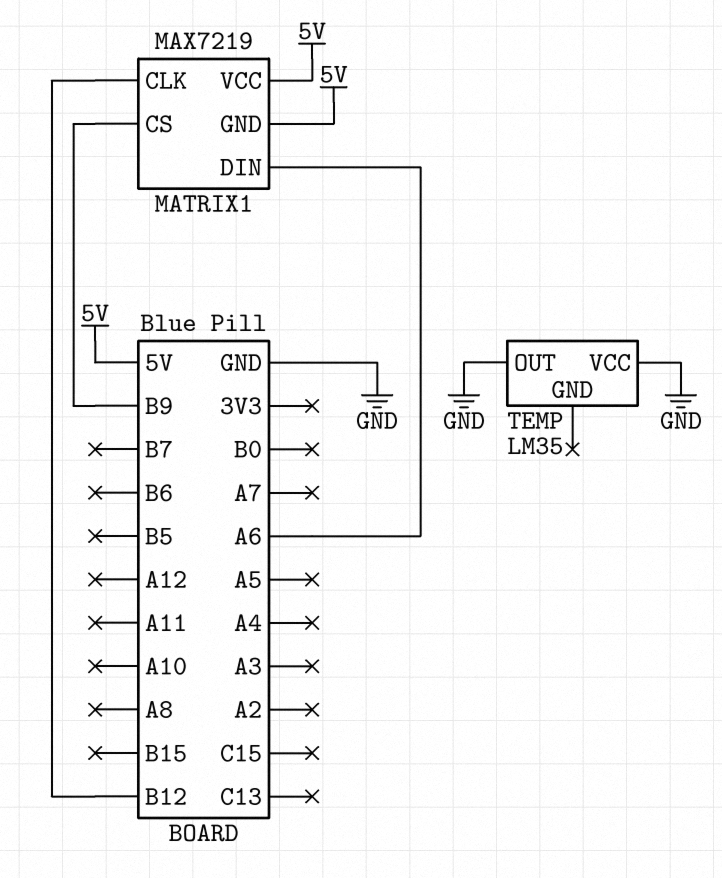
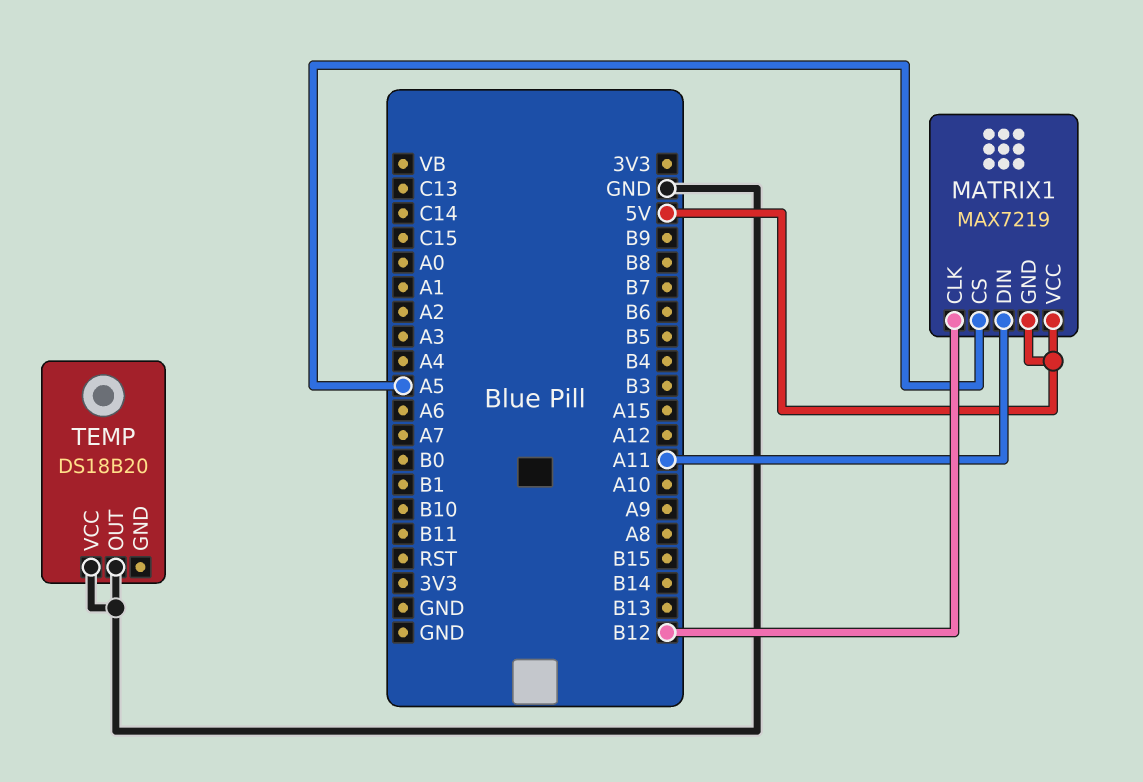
MATRIX1 pin CS: B9 -> A5
MATRIX1 pin DIN: A6 -> A11
TEMP: LM35 -> DS18B20

